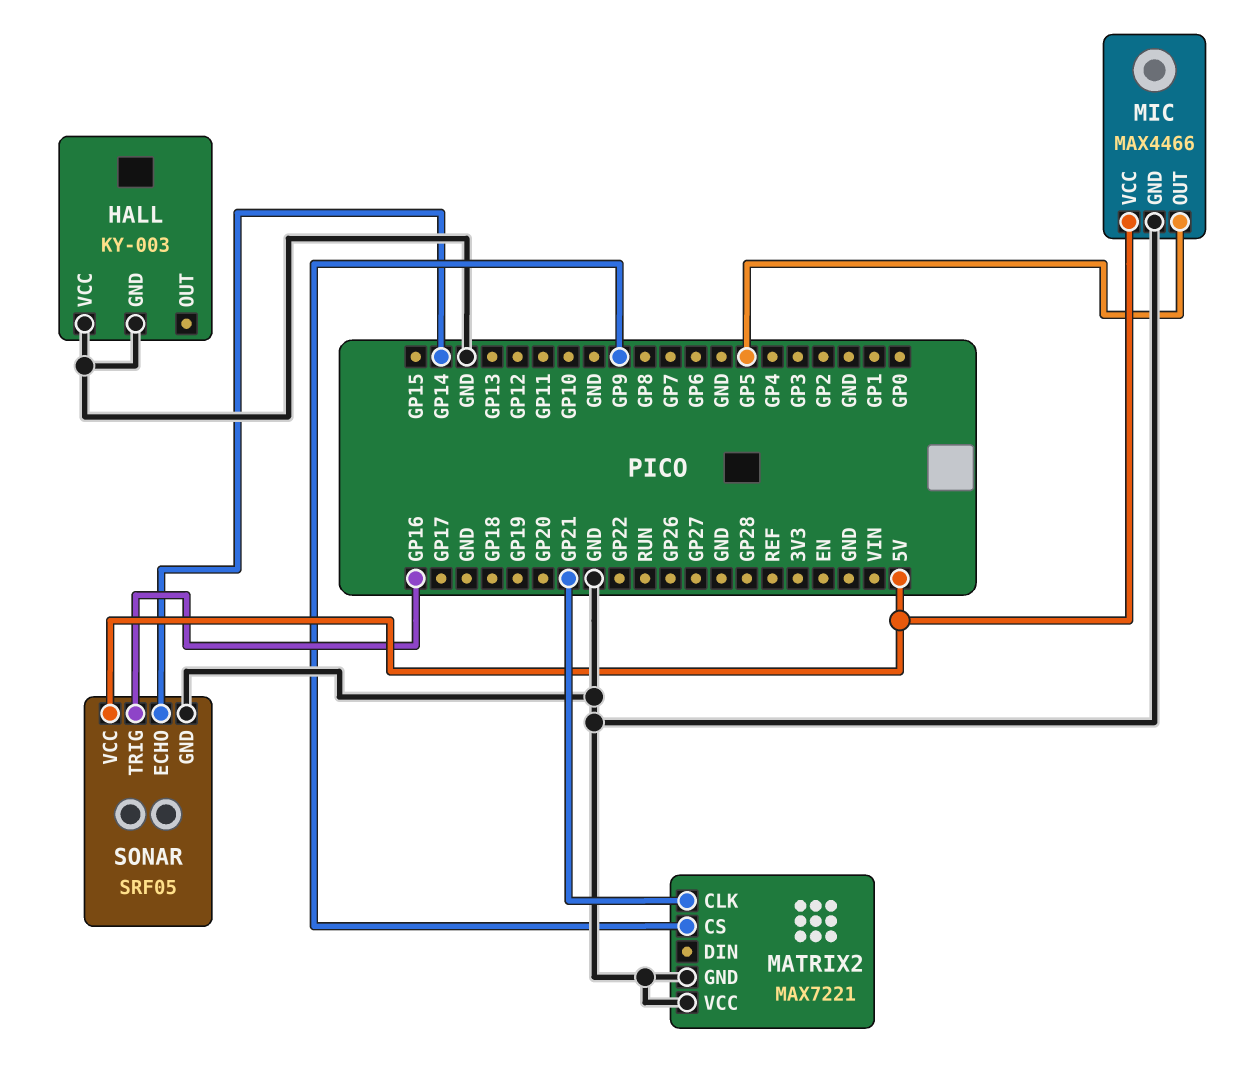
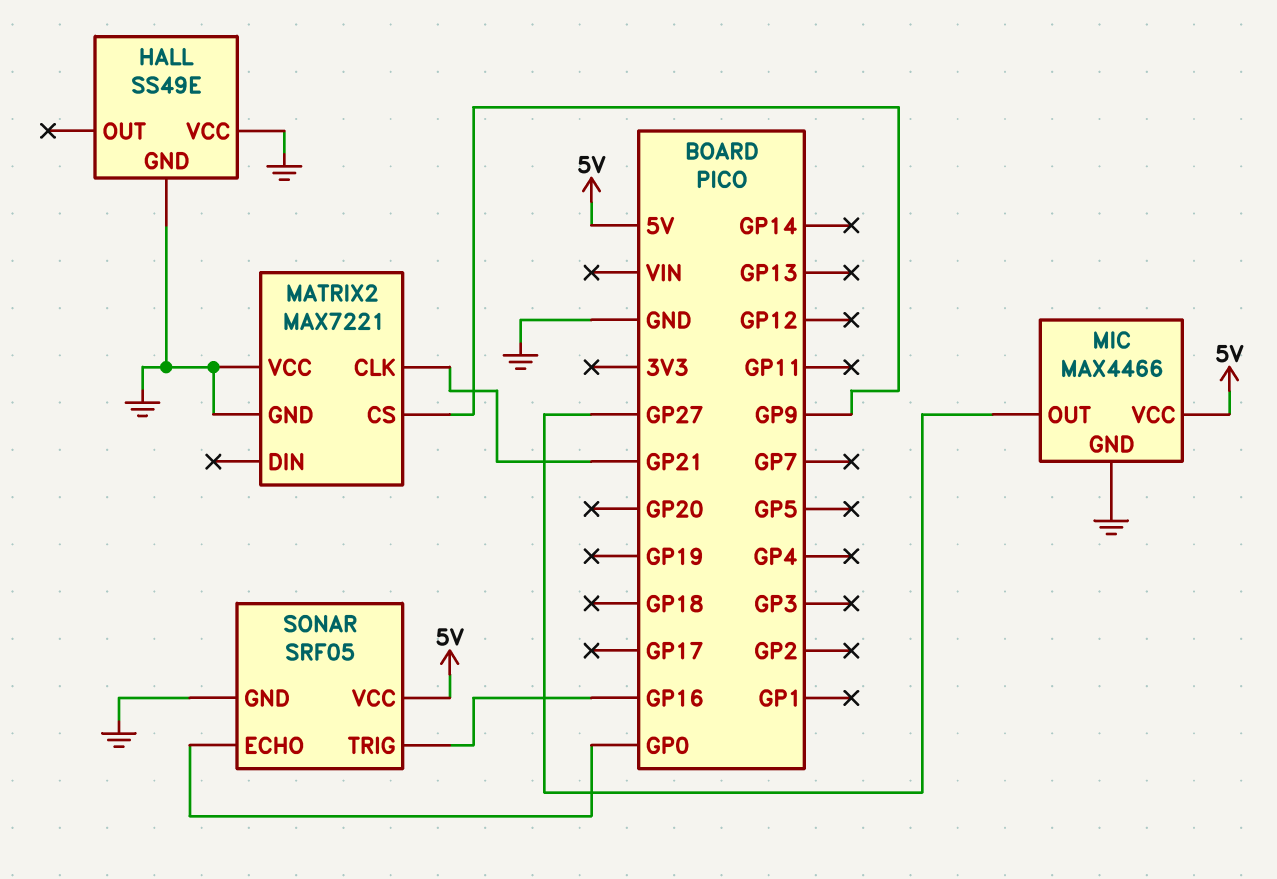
HALL: KY-003 -> SS49E
MIC pin OUT: GP5 -> GP27
SONAR pin ECHO: GP14 -> GP0

